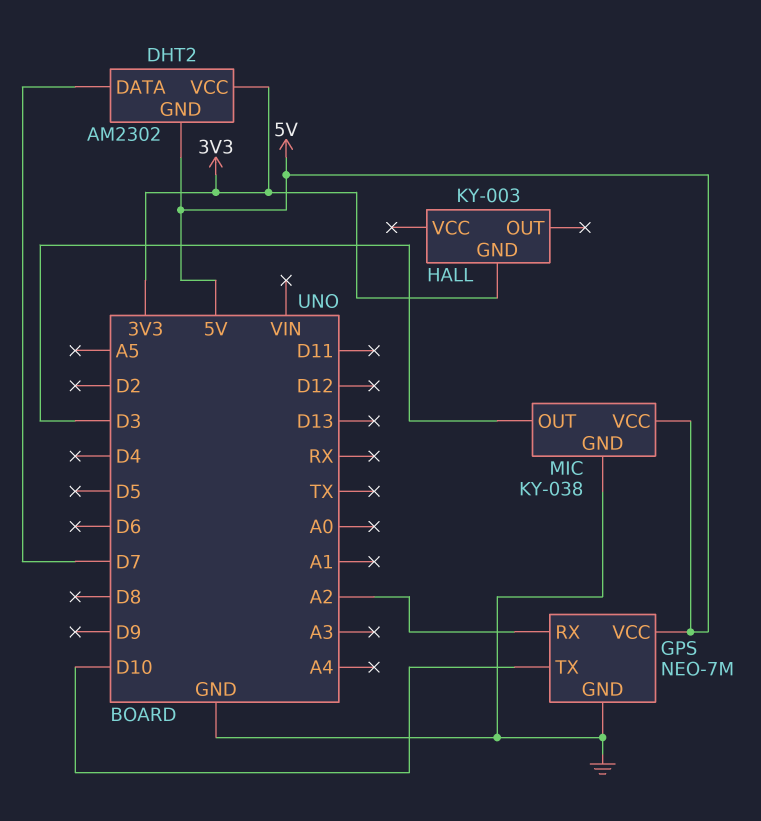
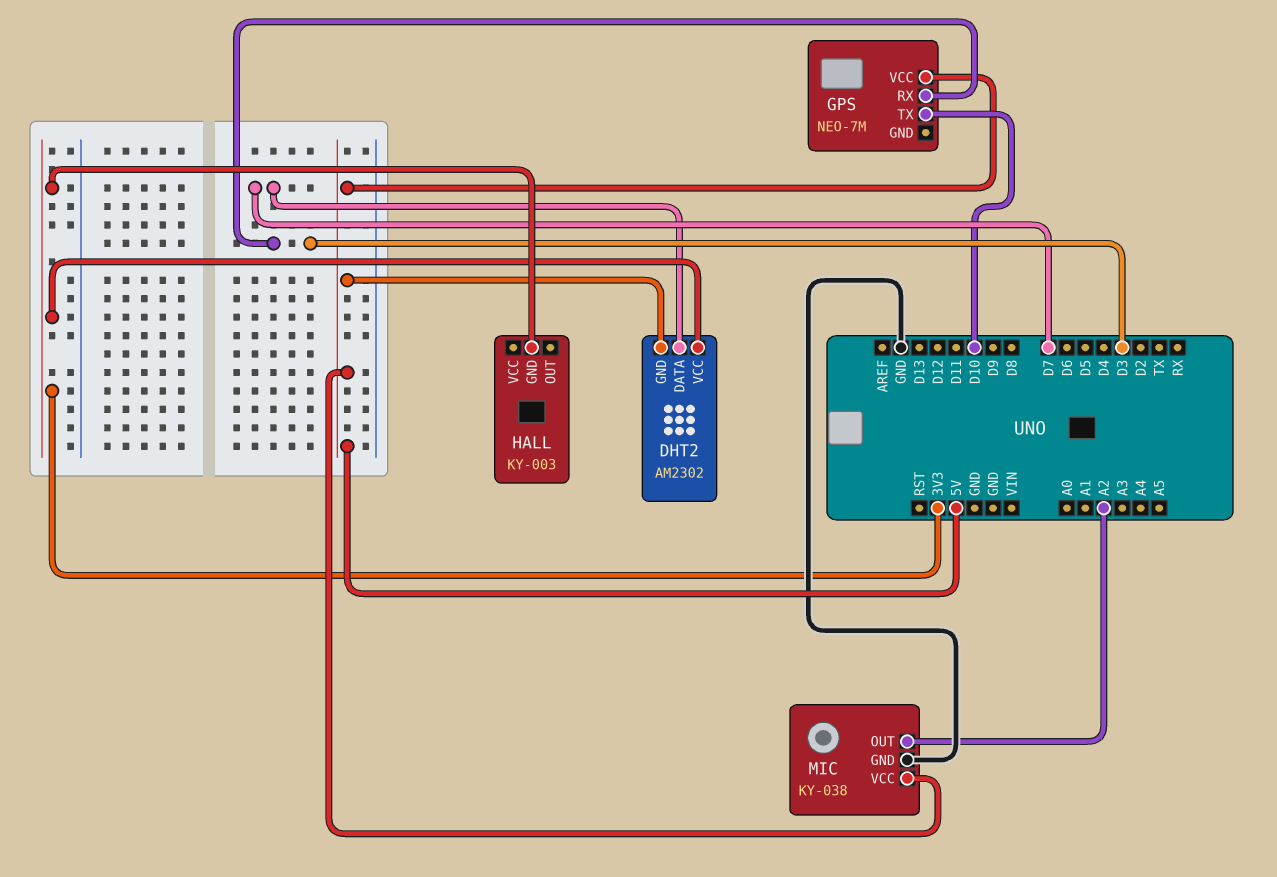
GPS pin GND: GND -> none
GPS pin RX: A2 -> D3
MIC pin OUT: D3 -> A2

